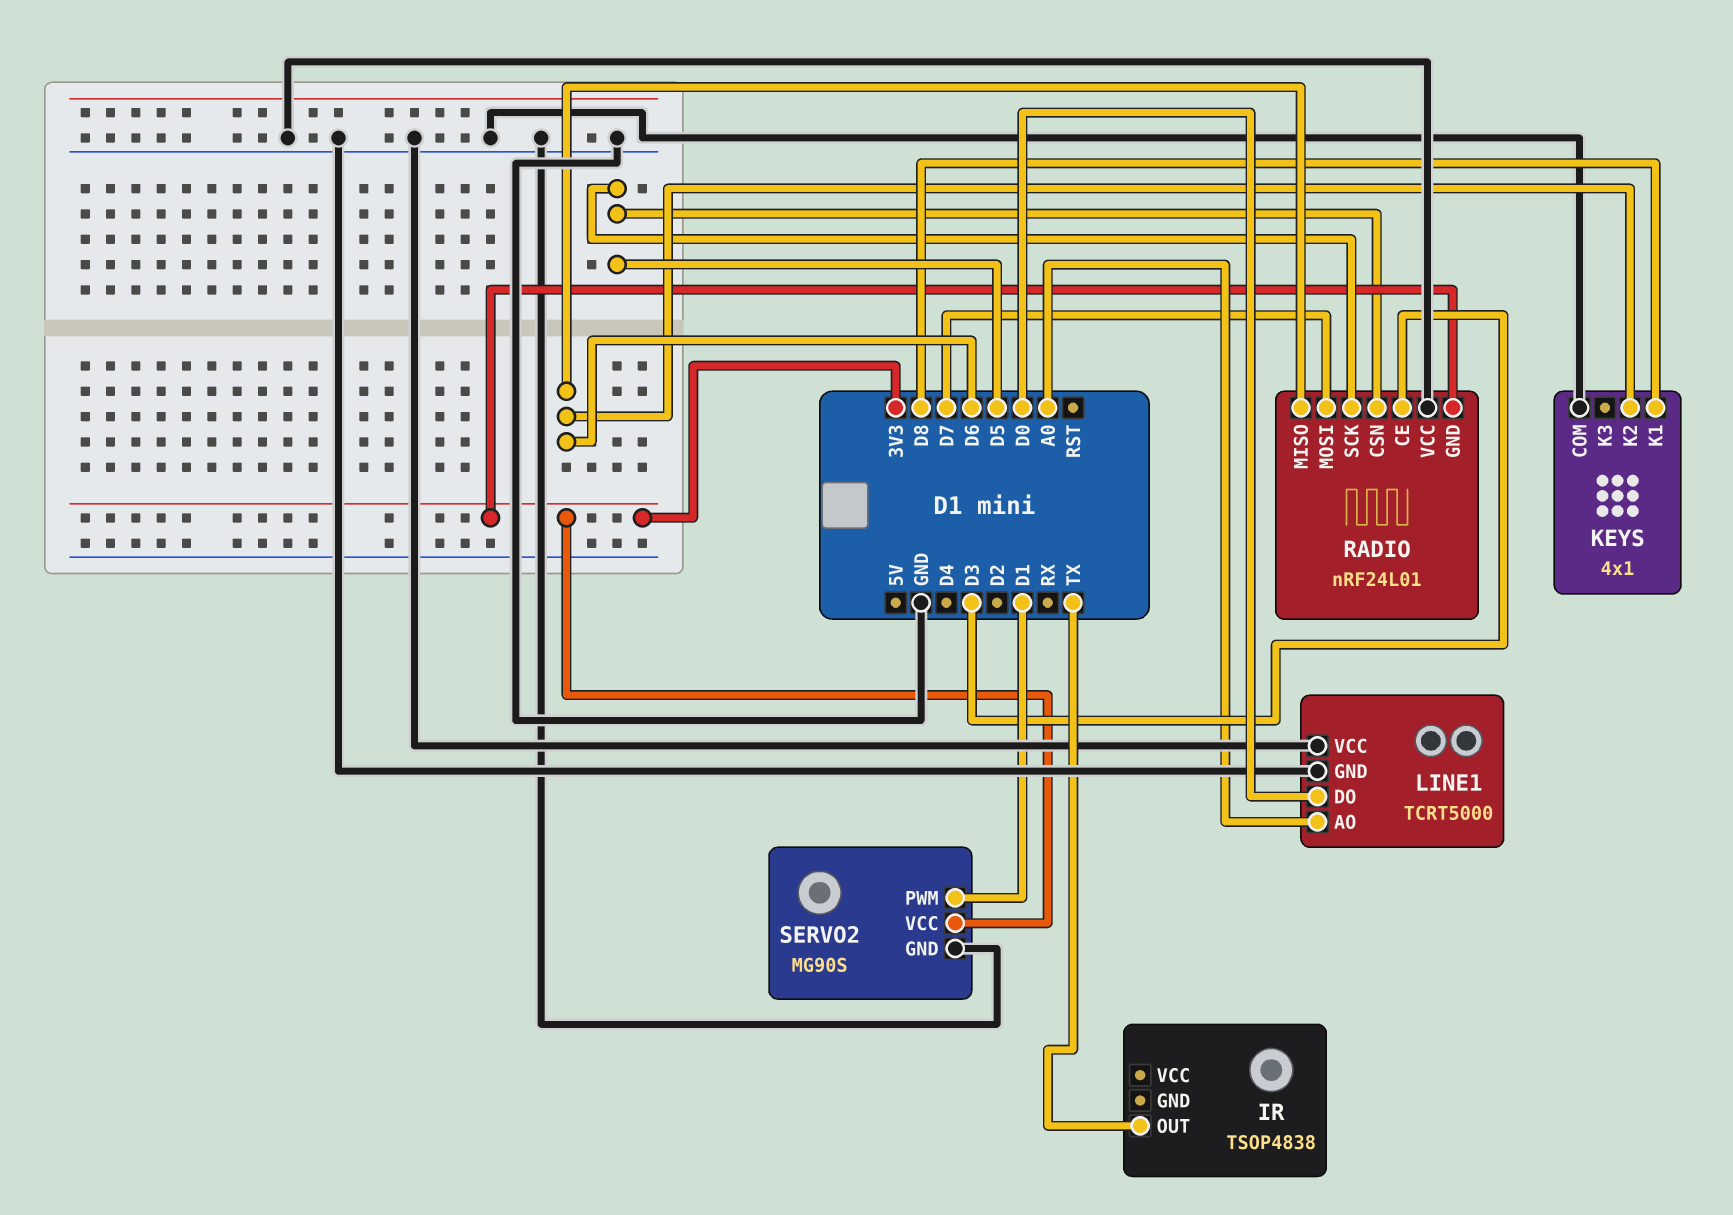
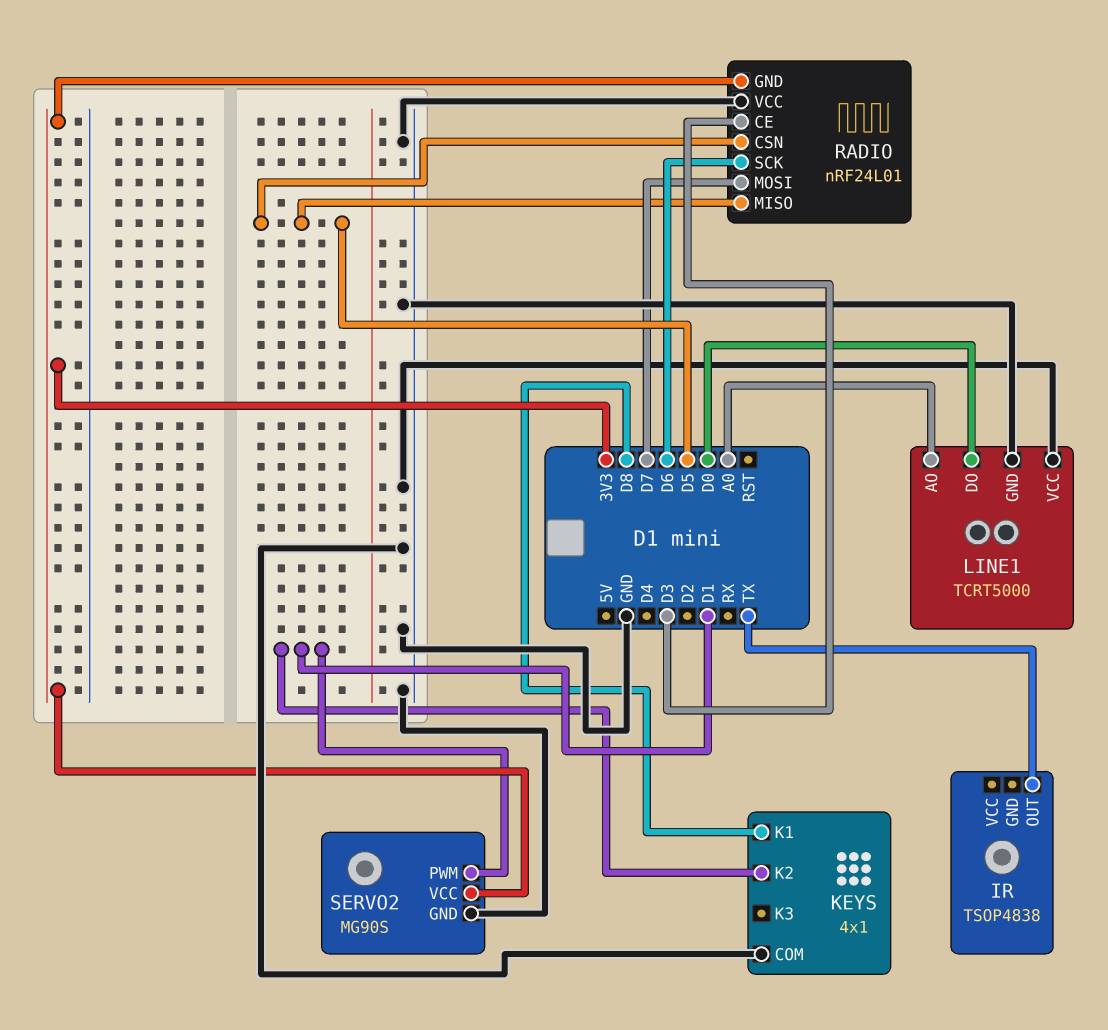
KEYS pin K2: D6 -> D1
RADIO pin MISO: D6 -> D5
RADIO pin SCK: D5 -> D6

